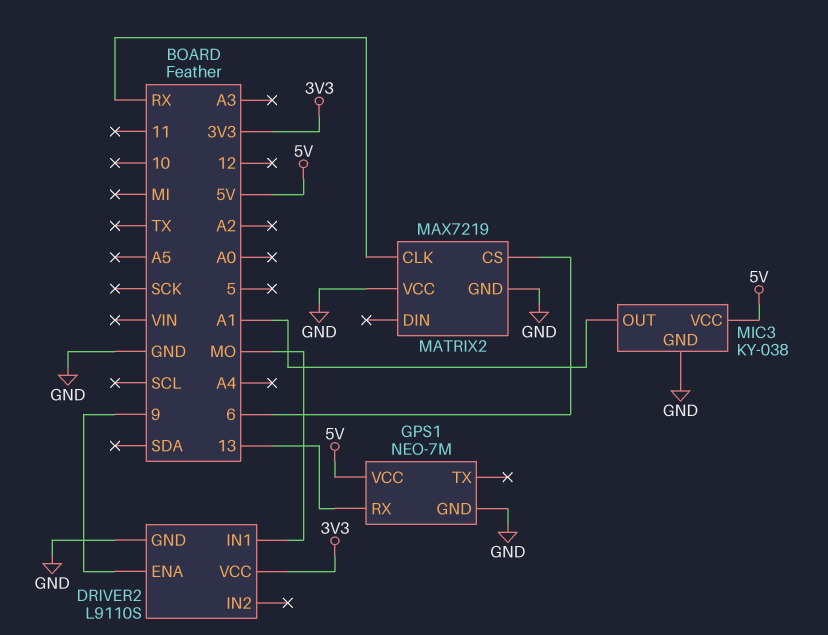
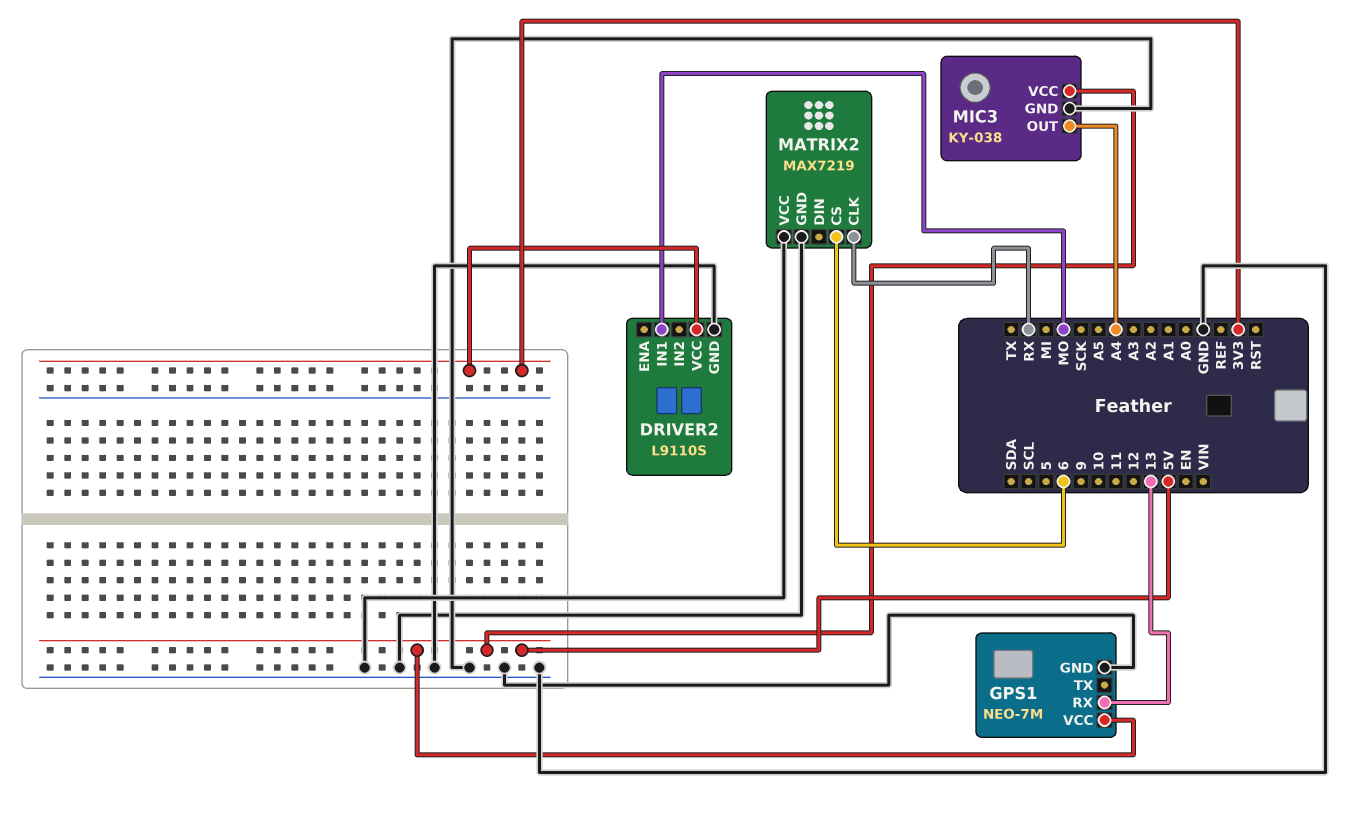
DRIVER2 pin ENA: 9 -> none
MIC3 pin OUT: A1 -> A4

